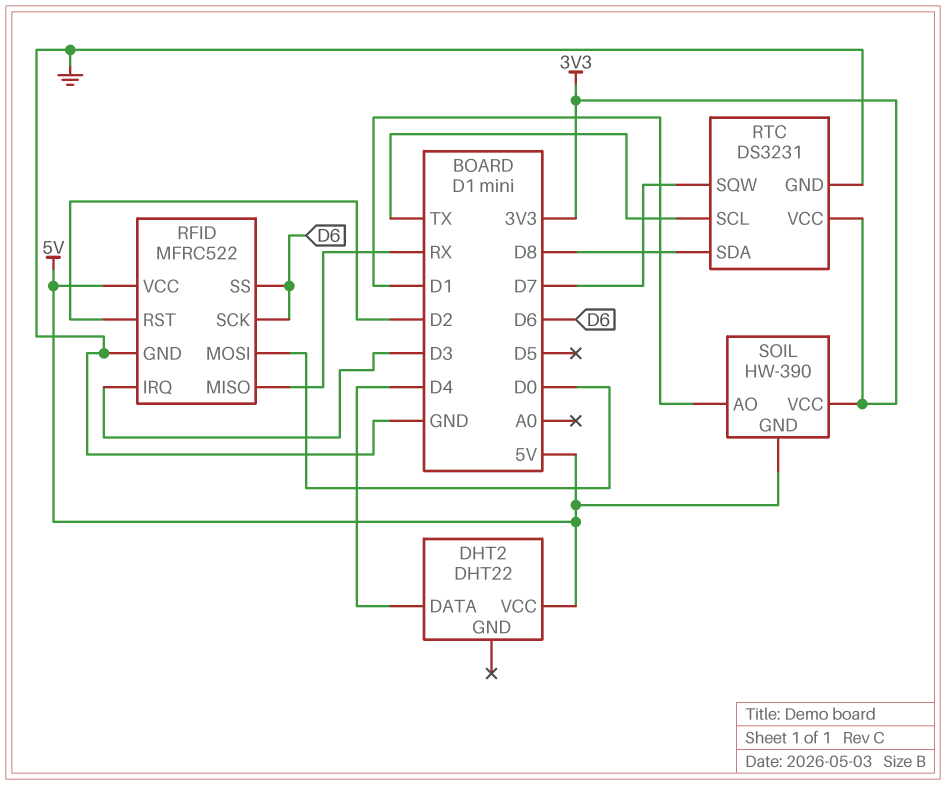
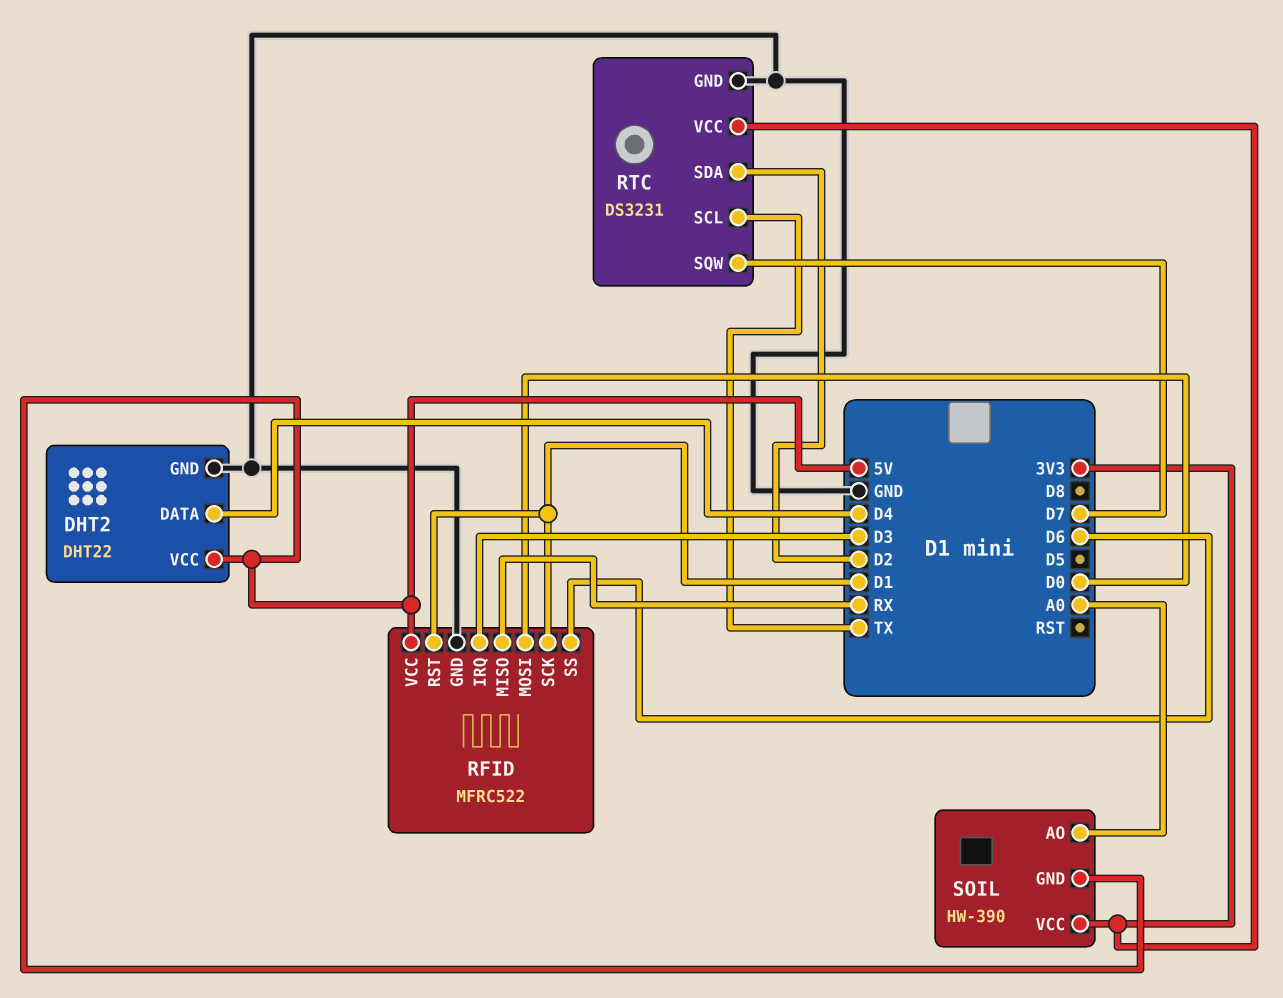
DHT2 pin GND: none -> GND
RFID pin RST: D2 -> D1
RFID pin SCK: D6 -> D1
RTC pin SDA: D8 -> D2
SOIL pin AO: D1 -> A0

